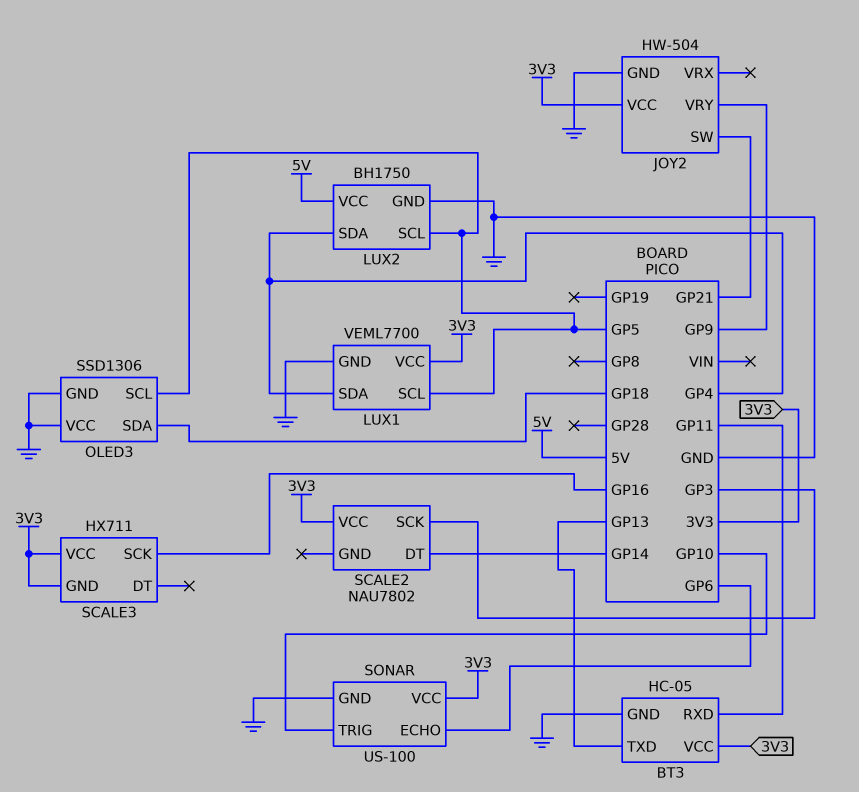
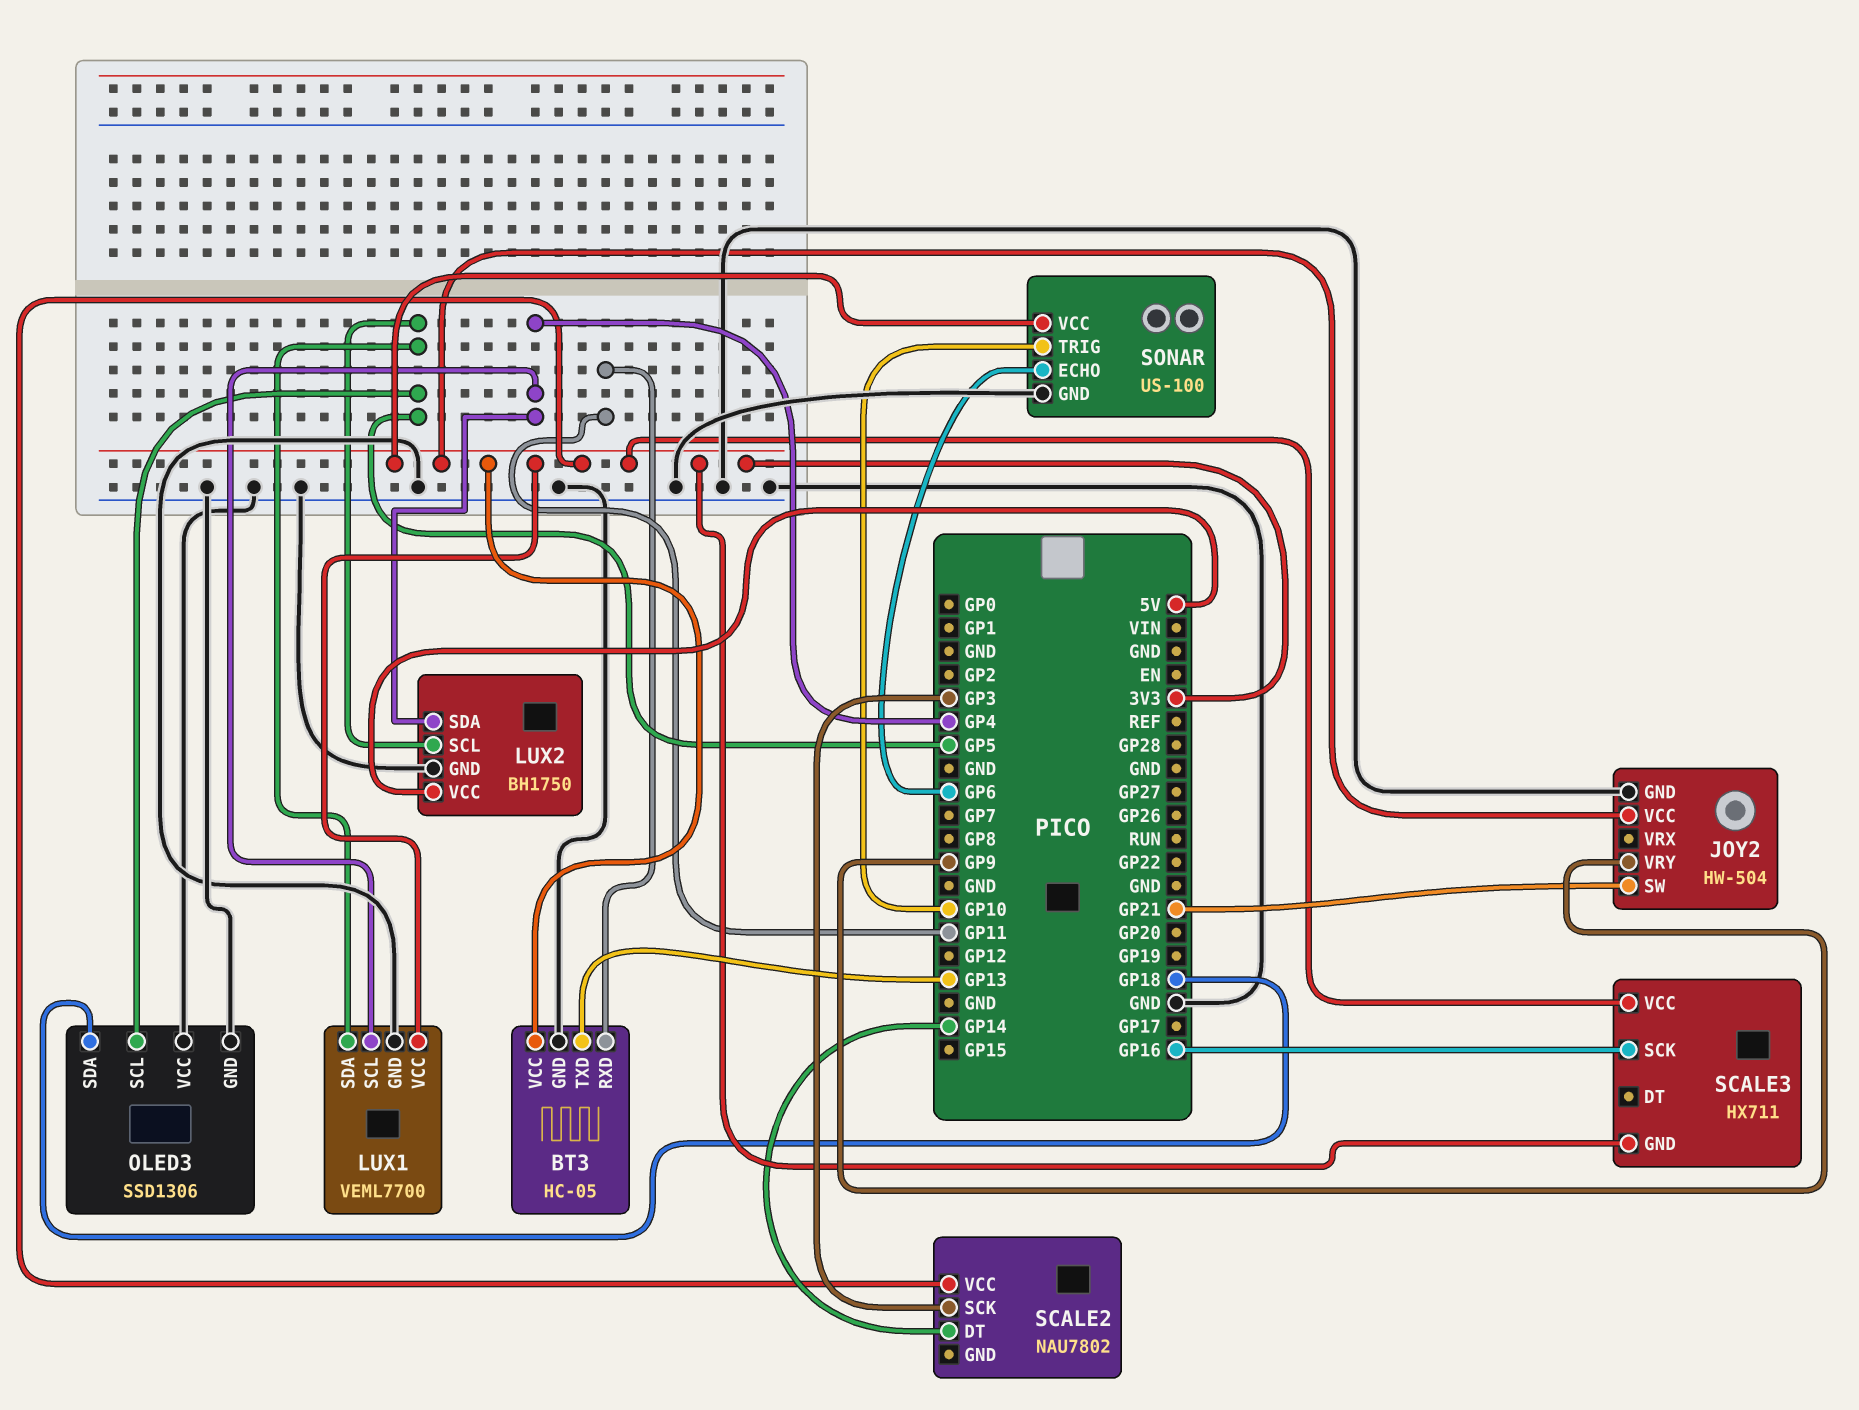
LUX1 pin SCL: GP5 -> GP4
LUX1 pin SDA: GP4 -> GP5

